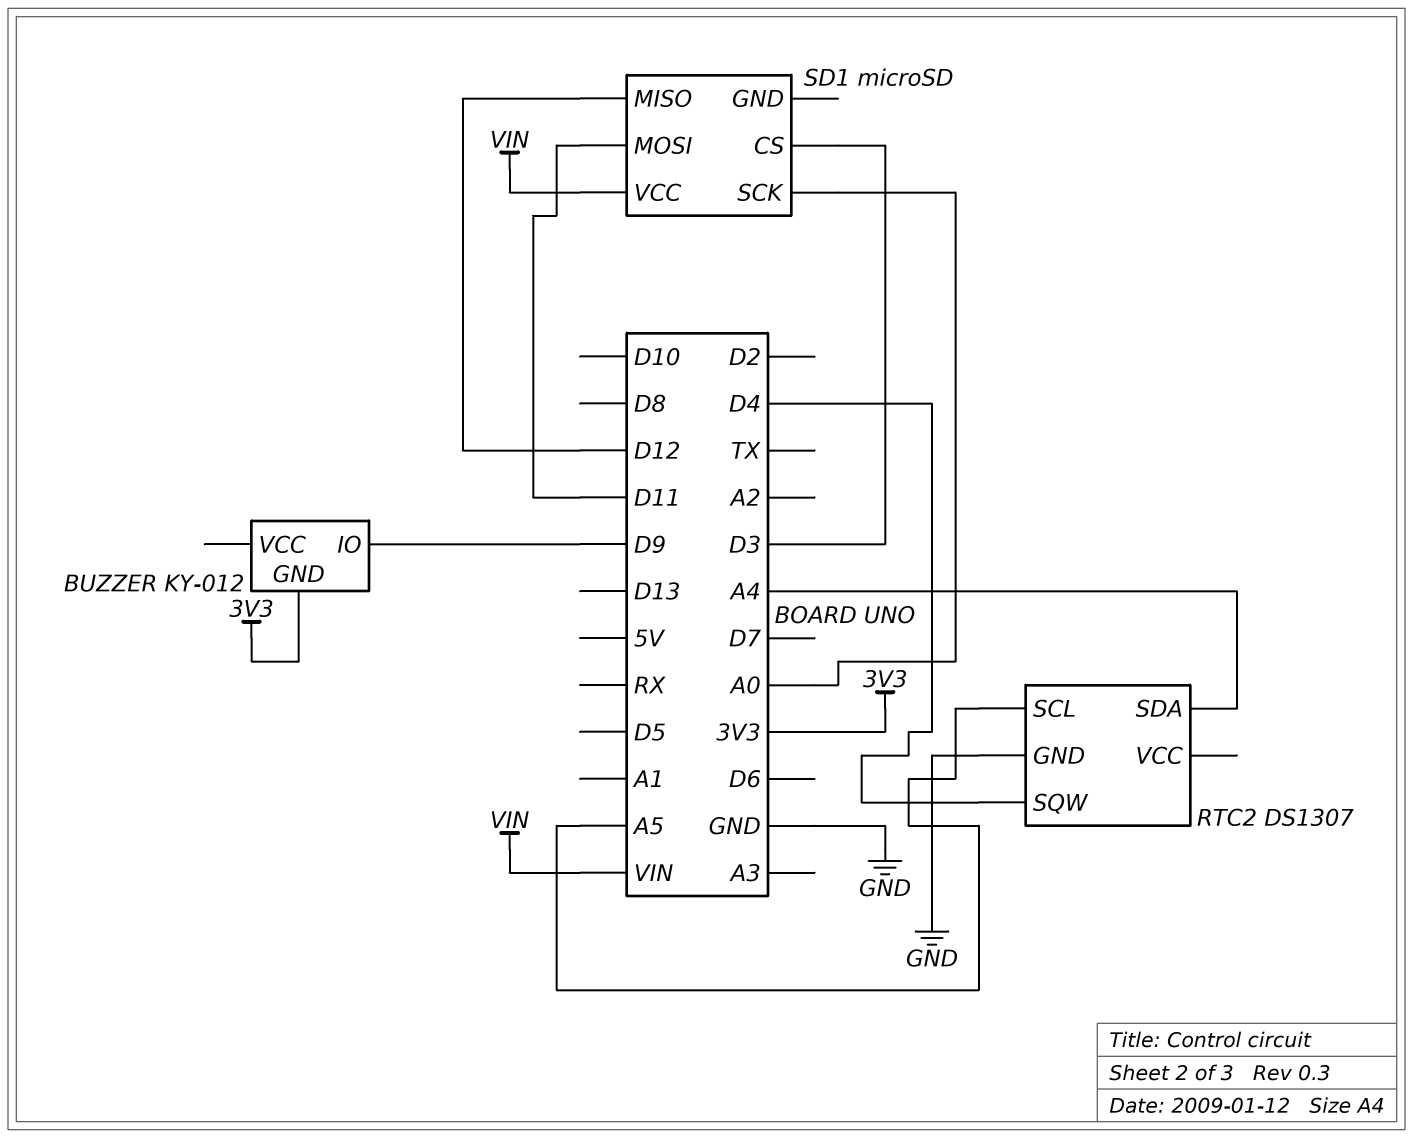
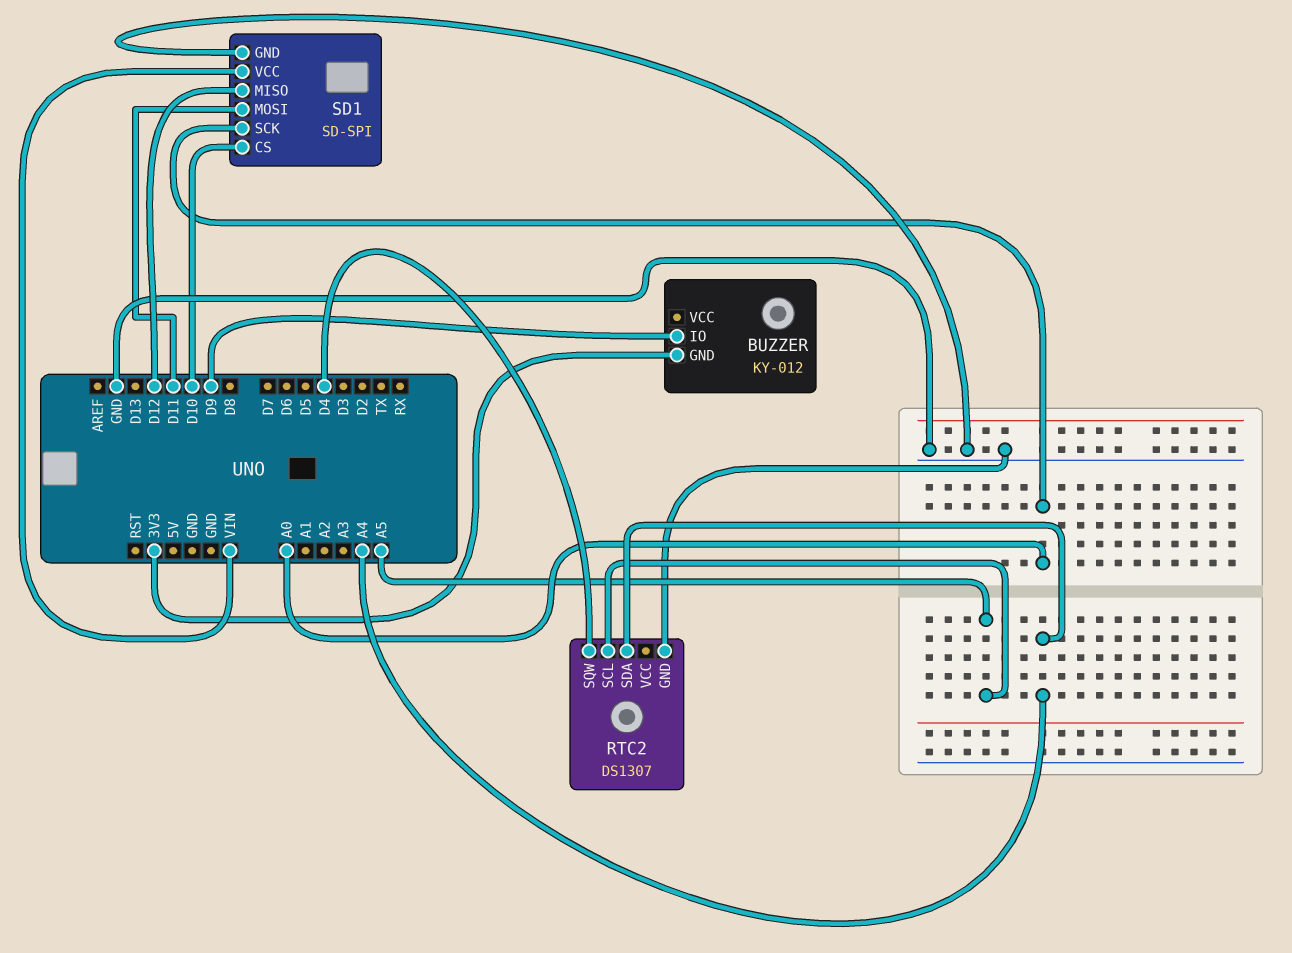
SD1: microSD -> SD-SPI
SD1 pin CS: D3 -> D10
SD1 pin GND: none -> GND

